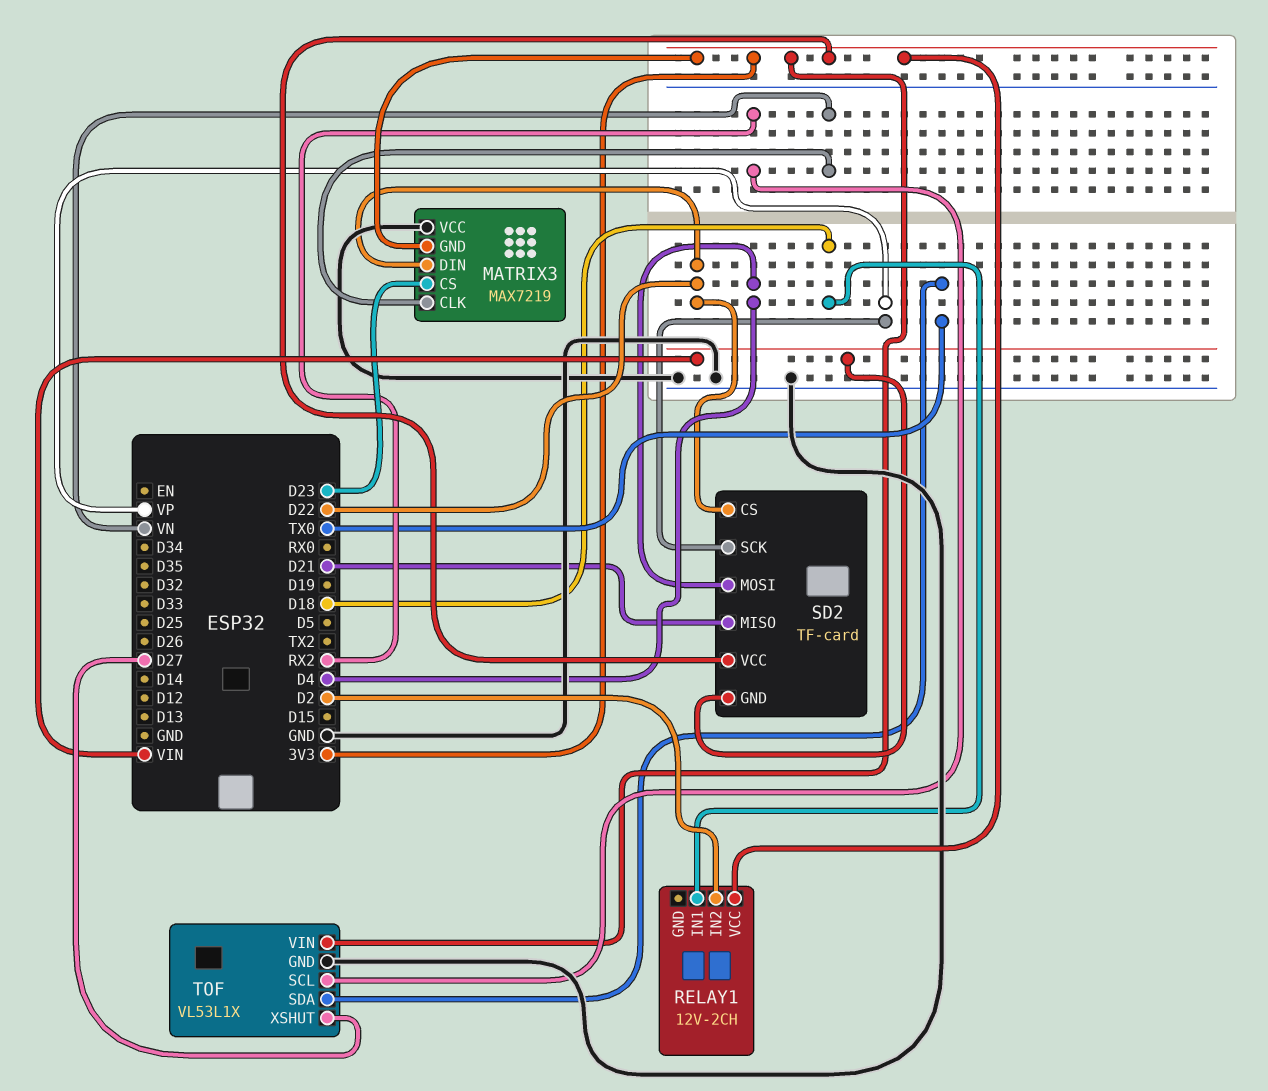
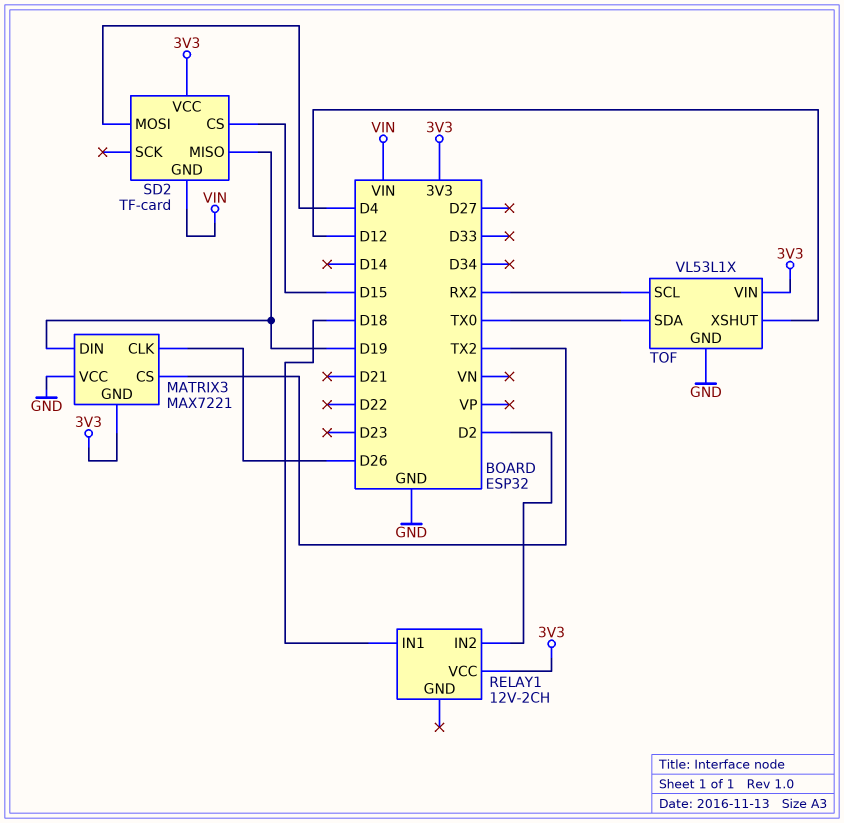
MATRIX3: MAX7219 -> MAX7221
MATRIX3 pin CLK: VN -> D26
MATRIX3 pin CS: D23 -> TX2
MATRIX3 pin DIN: D22 -> D19
SD2 pin CS: D22 -> D15
SD2 pin MISO: D21 -> D19
SD2 pin SCK: VP -> none
TOF pin XSHUT: D27 -> D12

